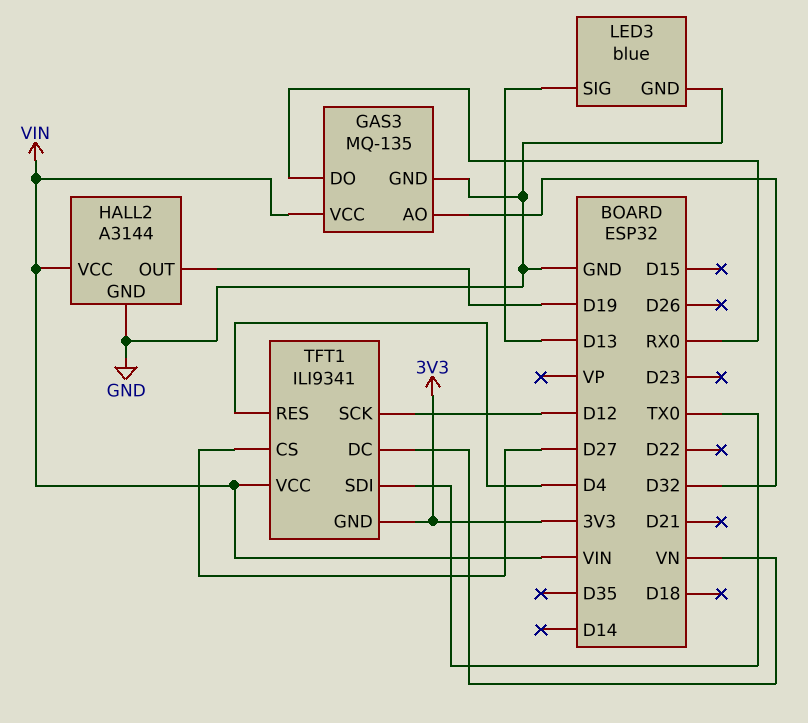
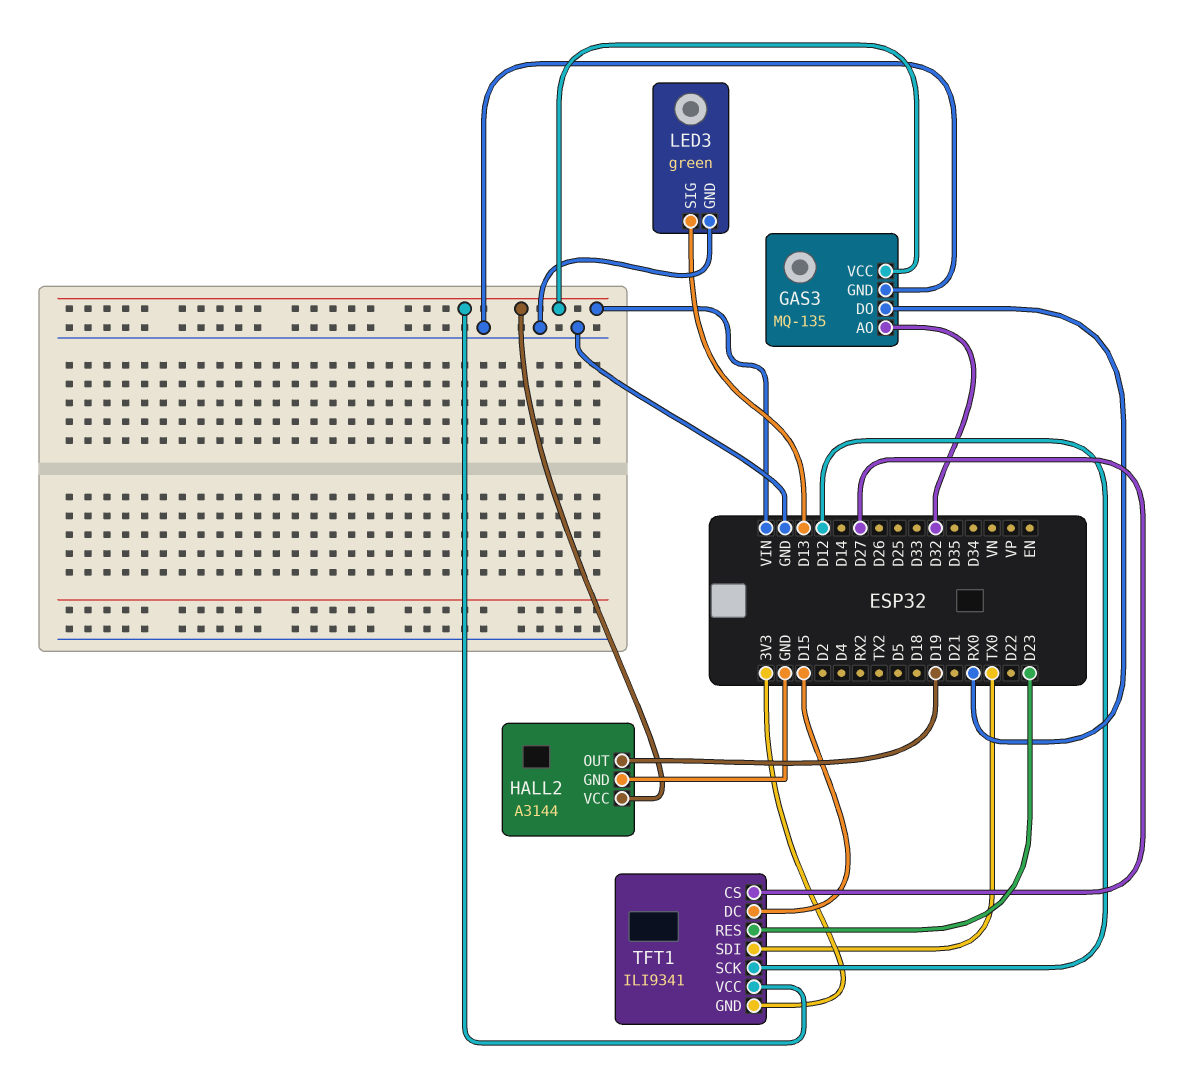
LED3: blue -> green
TFT1 pin DC: VN -> D15
TFT1 pin RES: D4 -> D23

